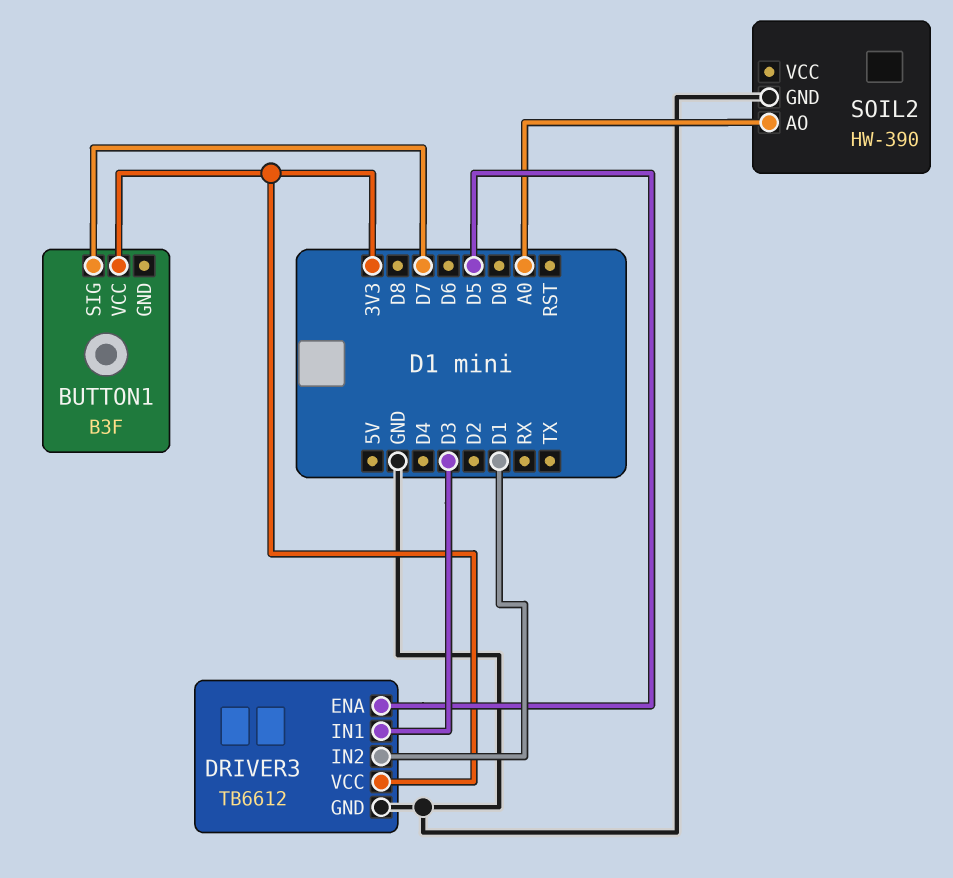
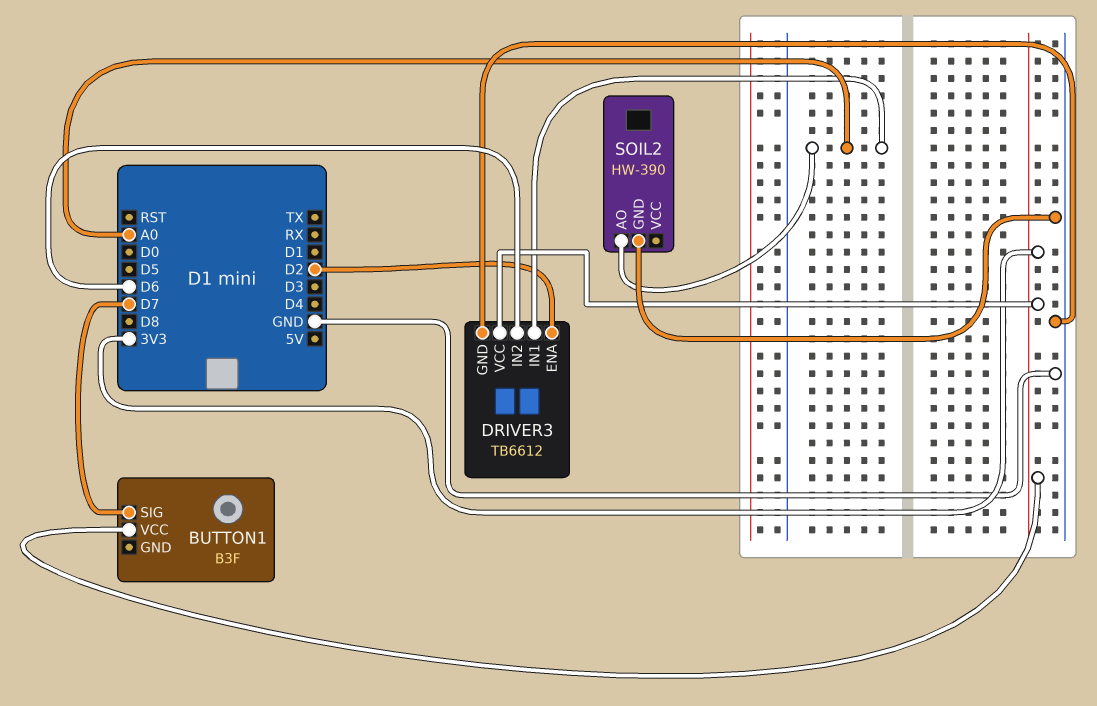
DRIVER3 pin ENA: D5 -> D2
DRIVER3 pin IN1: D3 -> A0
DRIVER3 pin IN2: D1 -> D6

